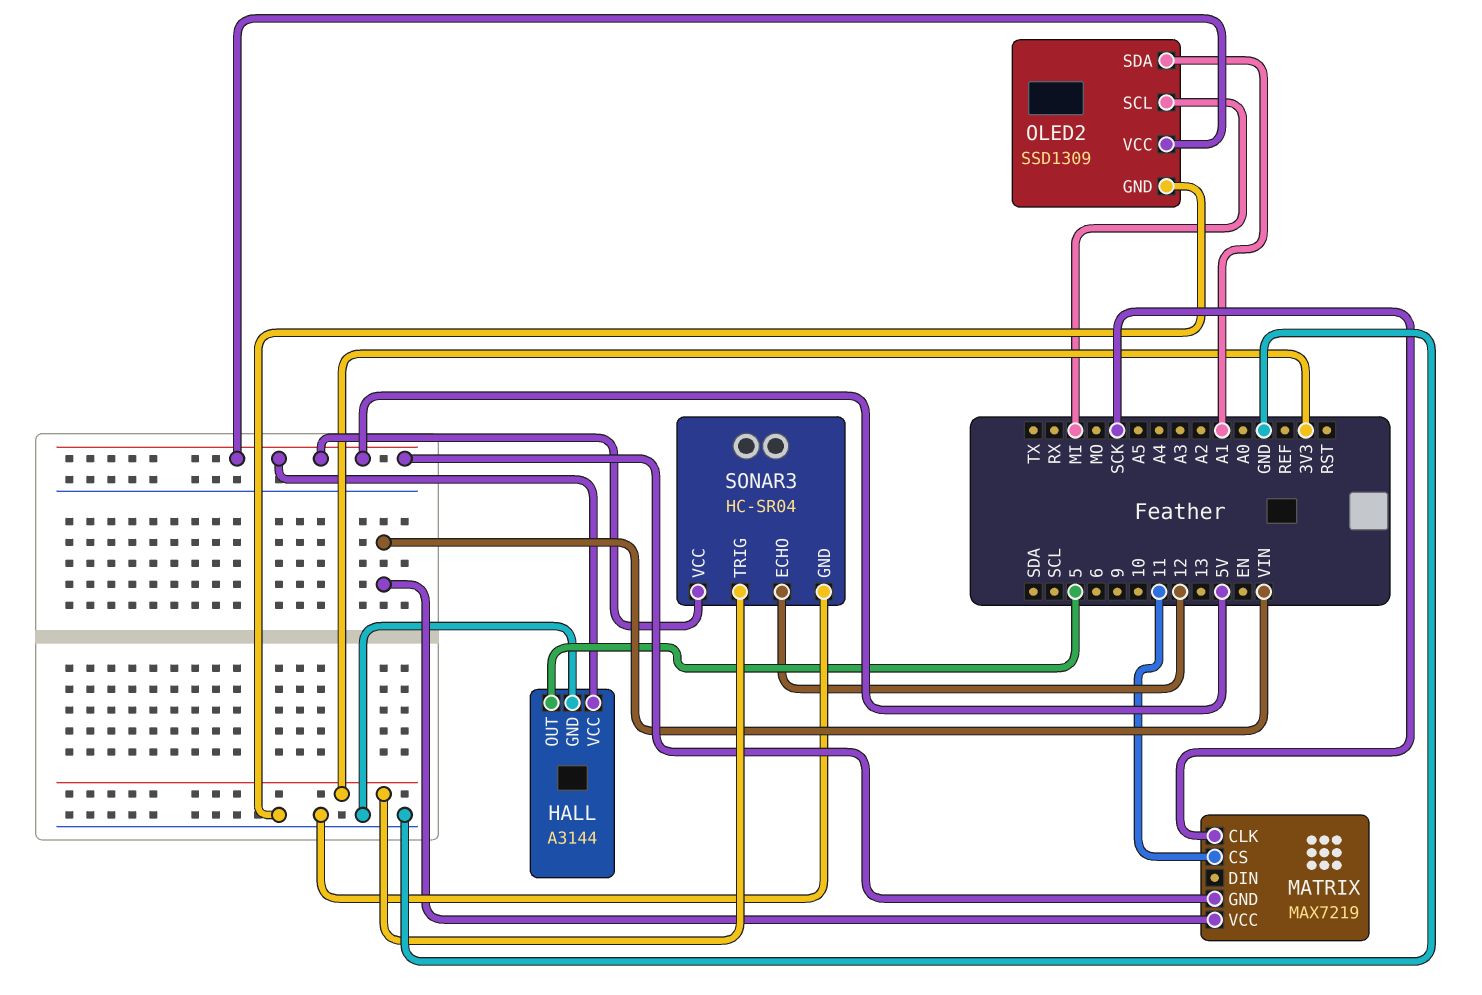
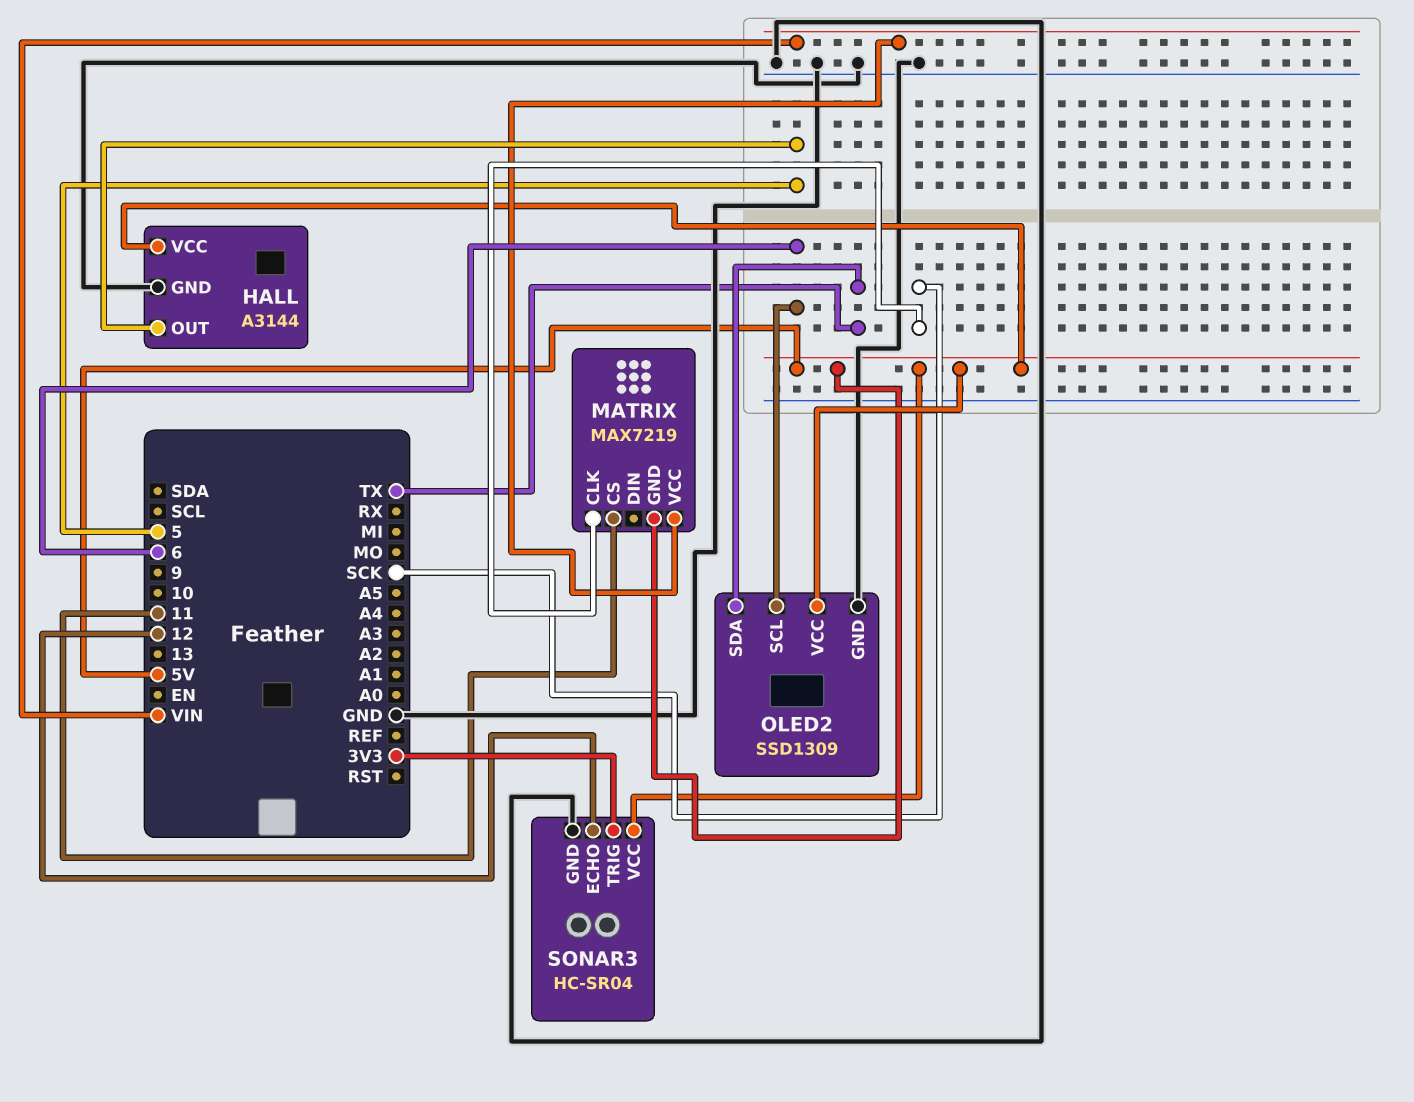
OLED2 pin SCL: MI -> 6
OLED2 pin SDA: A1 -> TX

